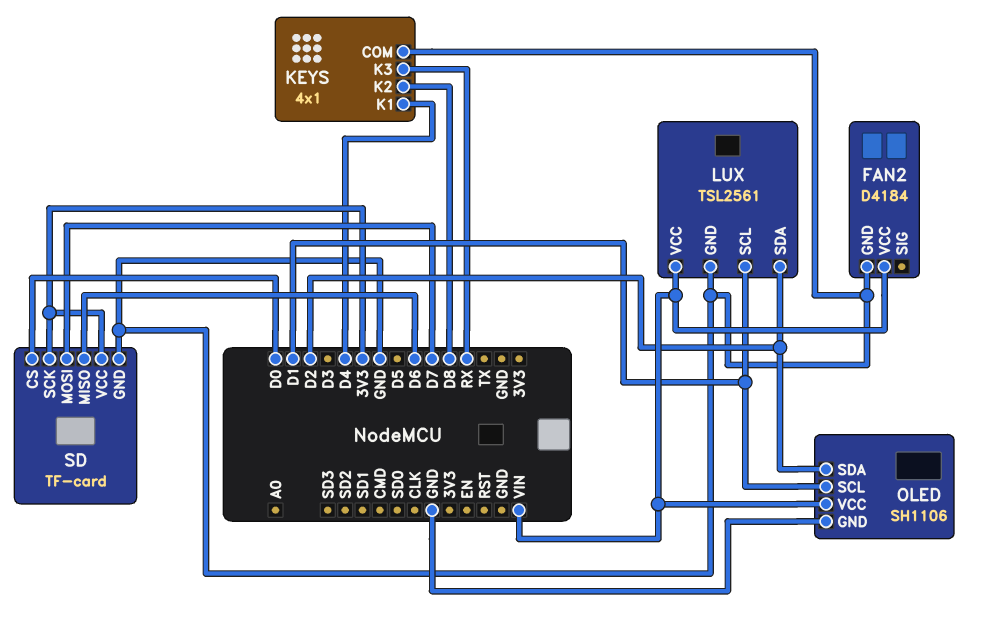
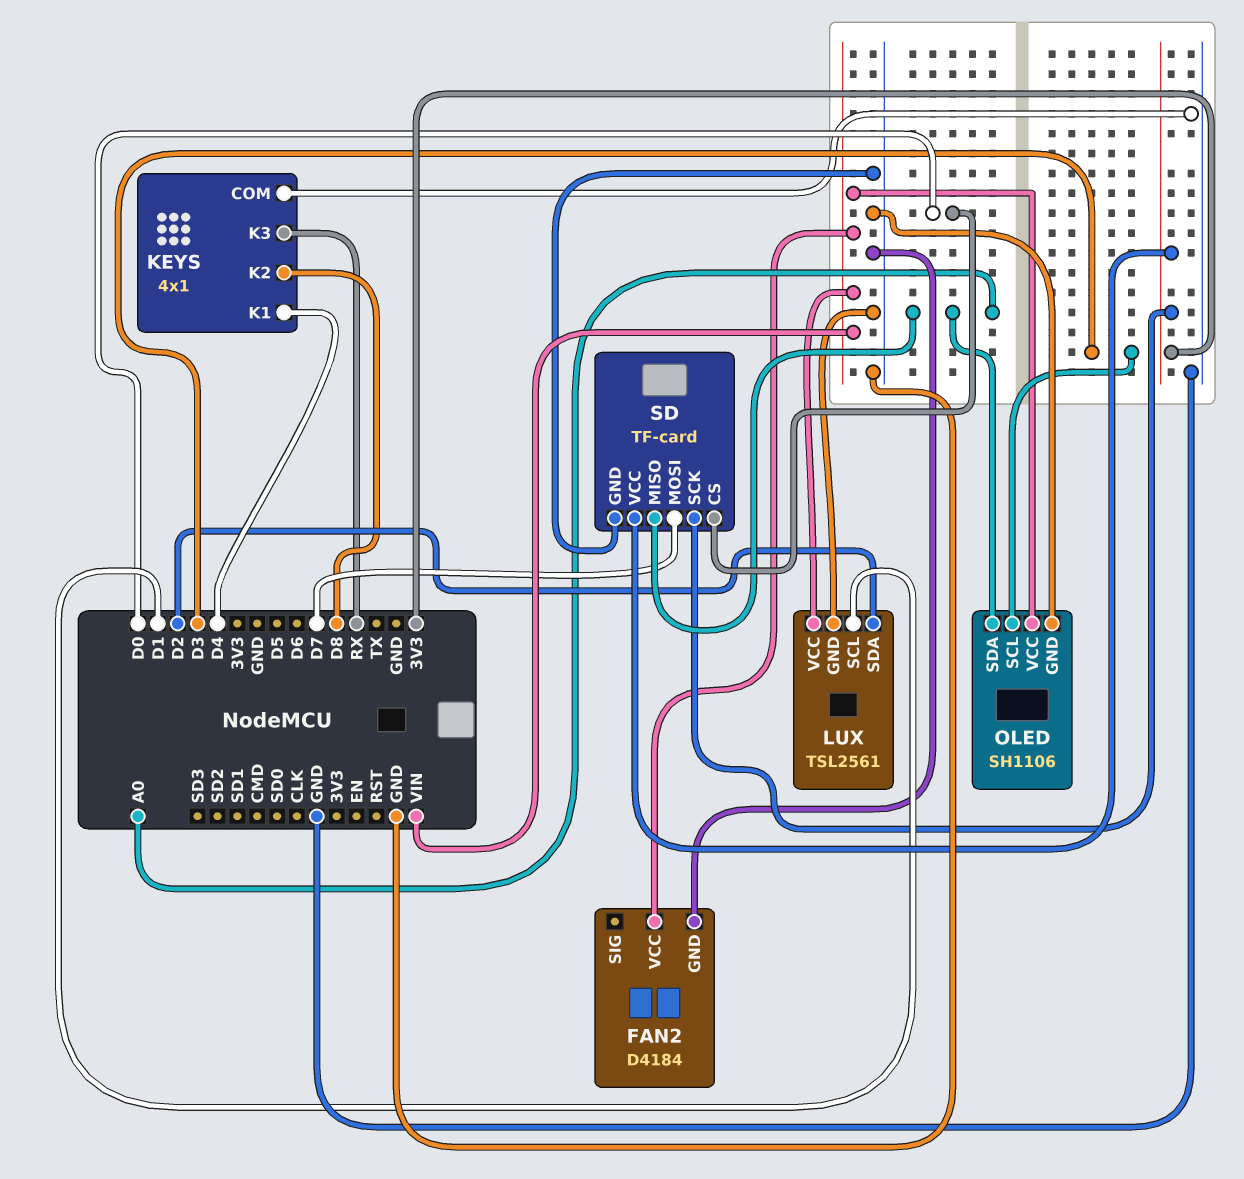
OLED pin SCL: D1 -> D3
OLED pin SDA: D2 -> A0
SD pin MISO: D6 -> A0

